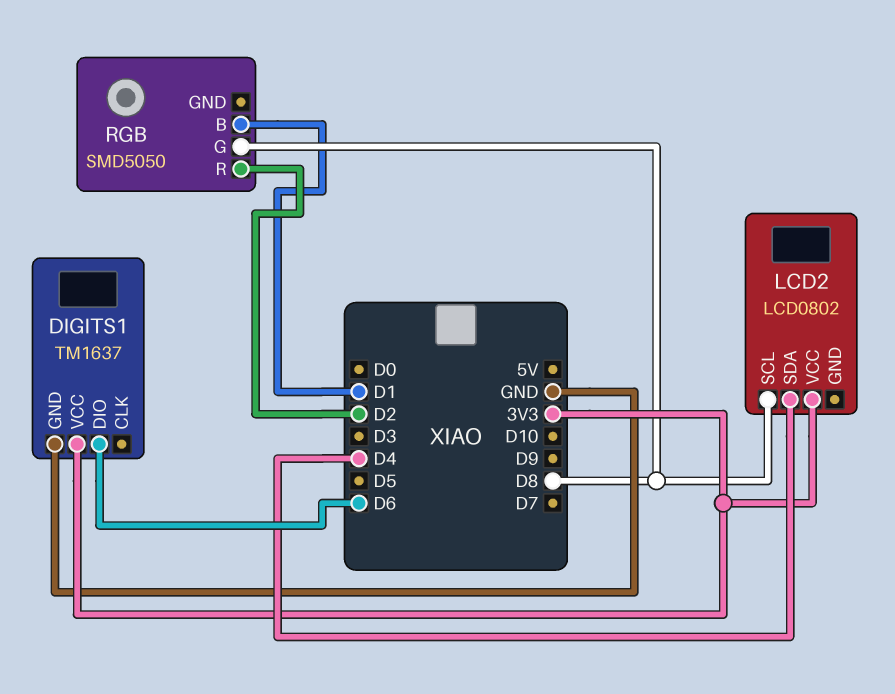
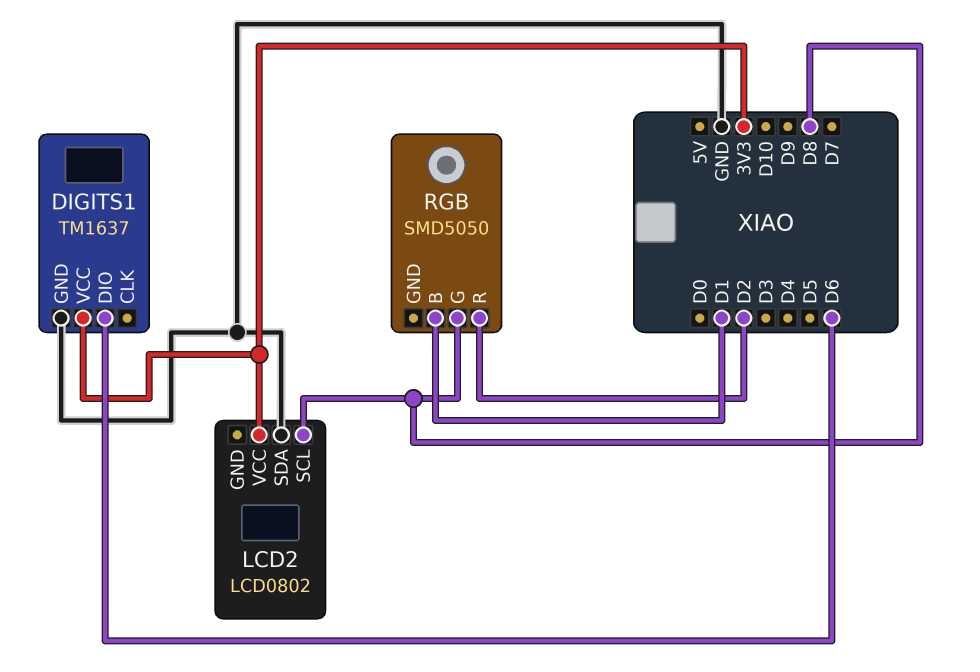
LCD2 pin SDA: D4 -> GND

